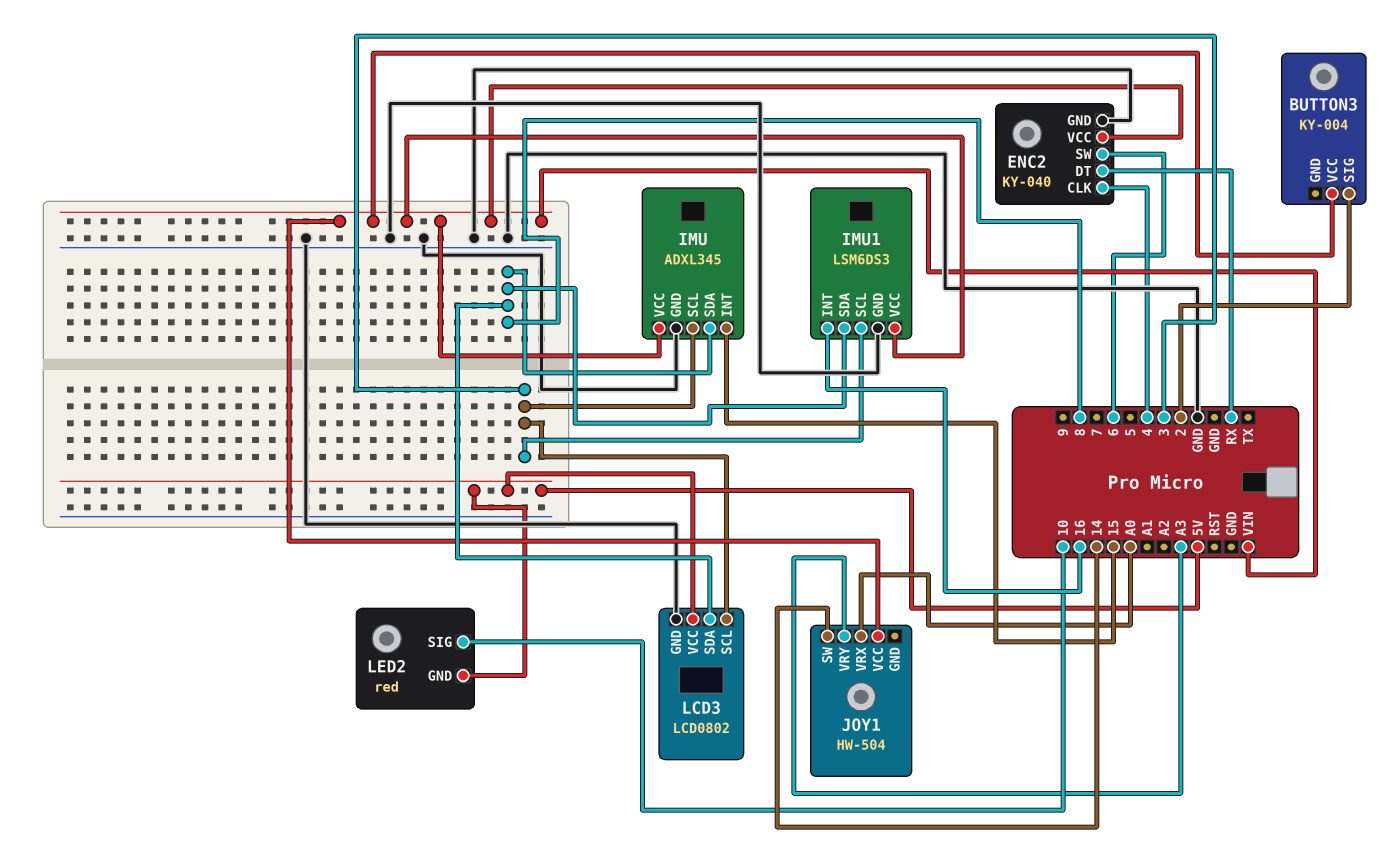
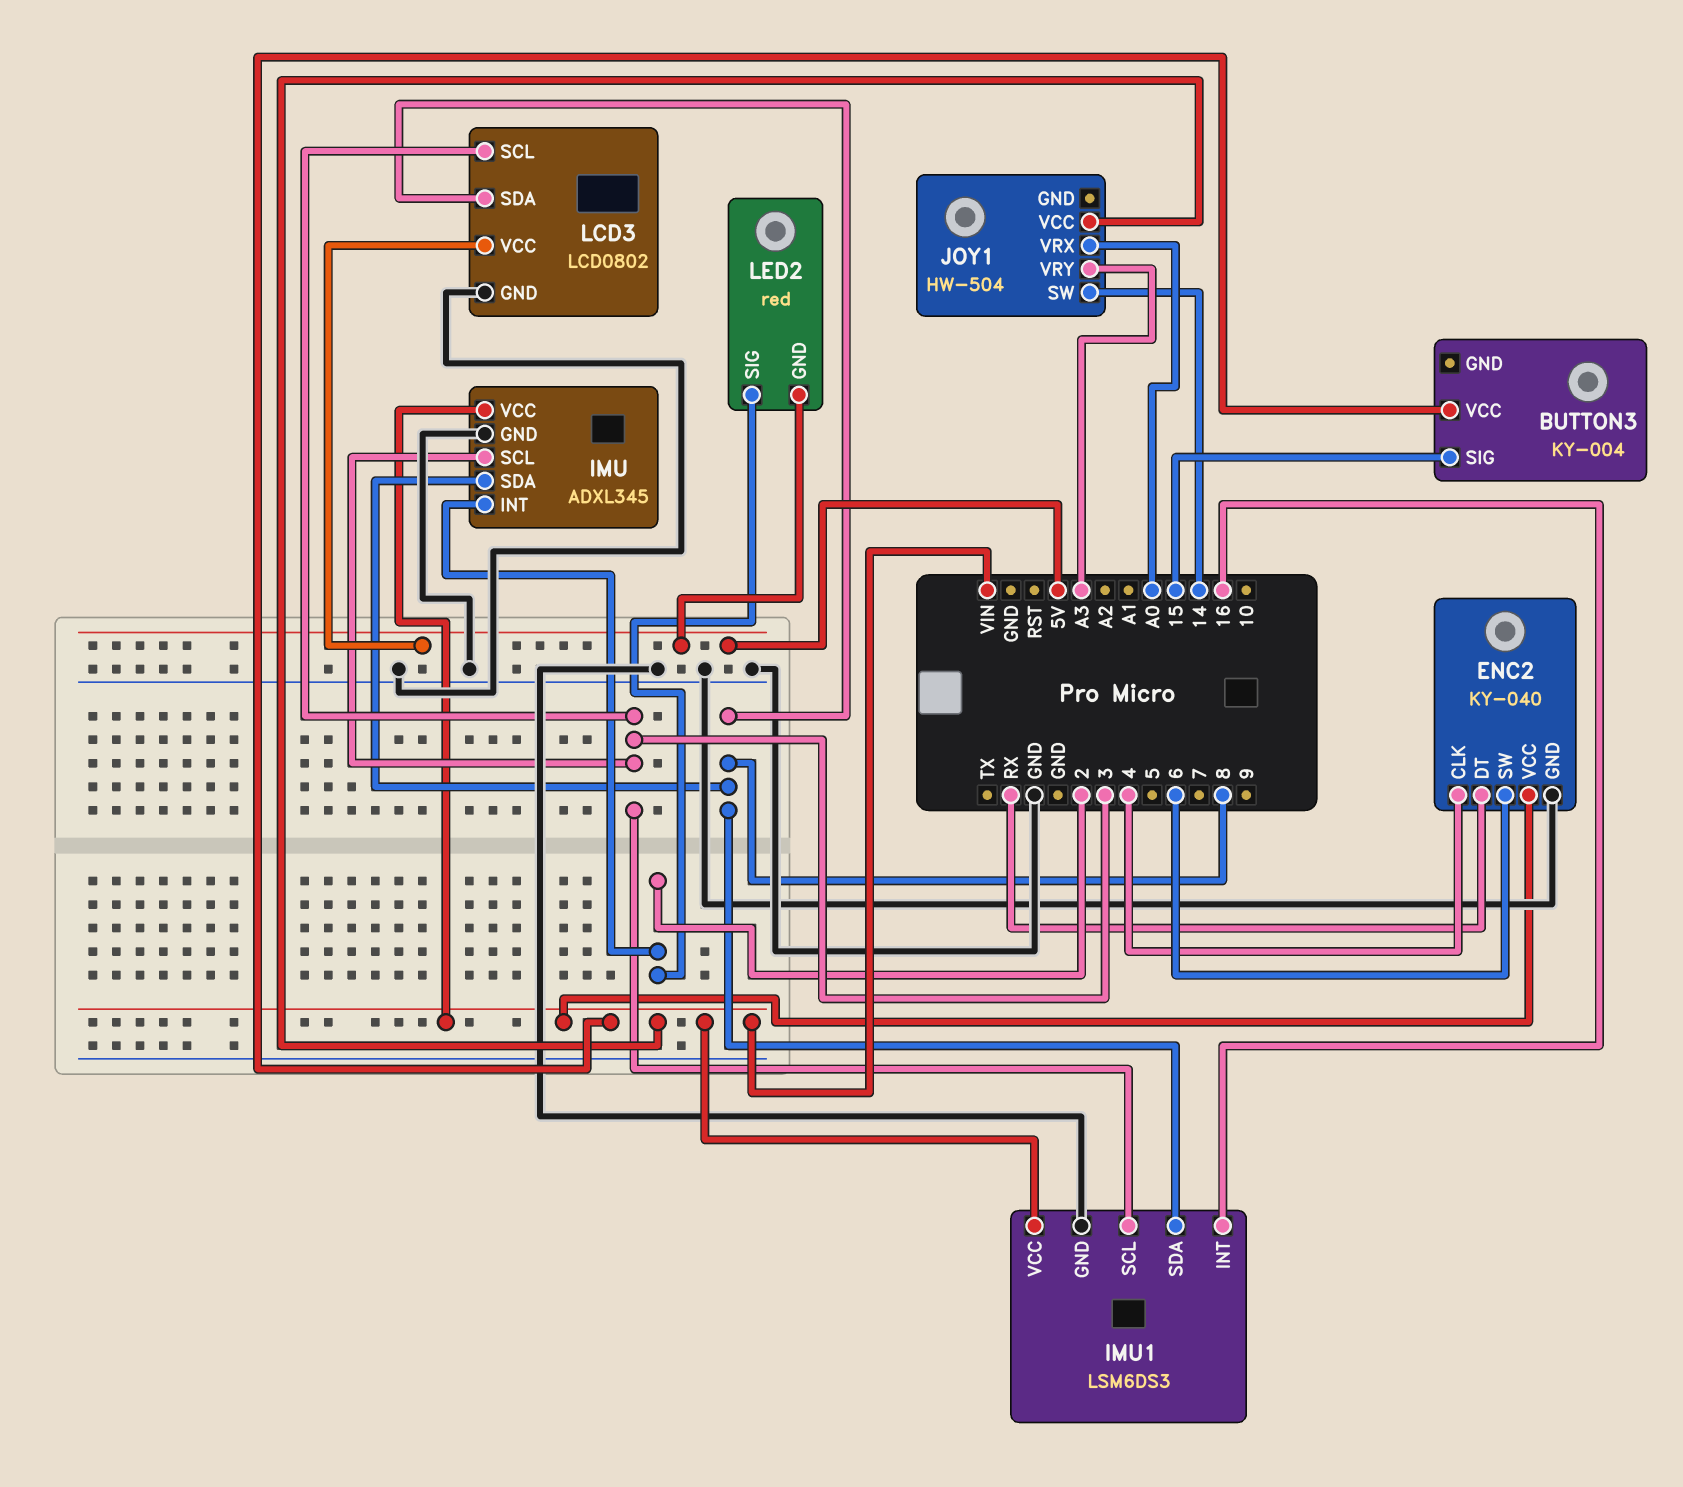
BUTTON3 pin SIG: 2 -> 15
IMU pin INT: 15 -> 2
LED2 pin SIG: 10 -> 2

